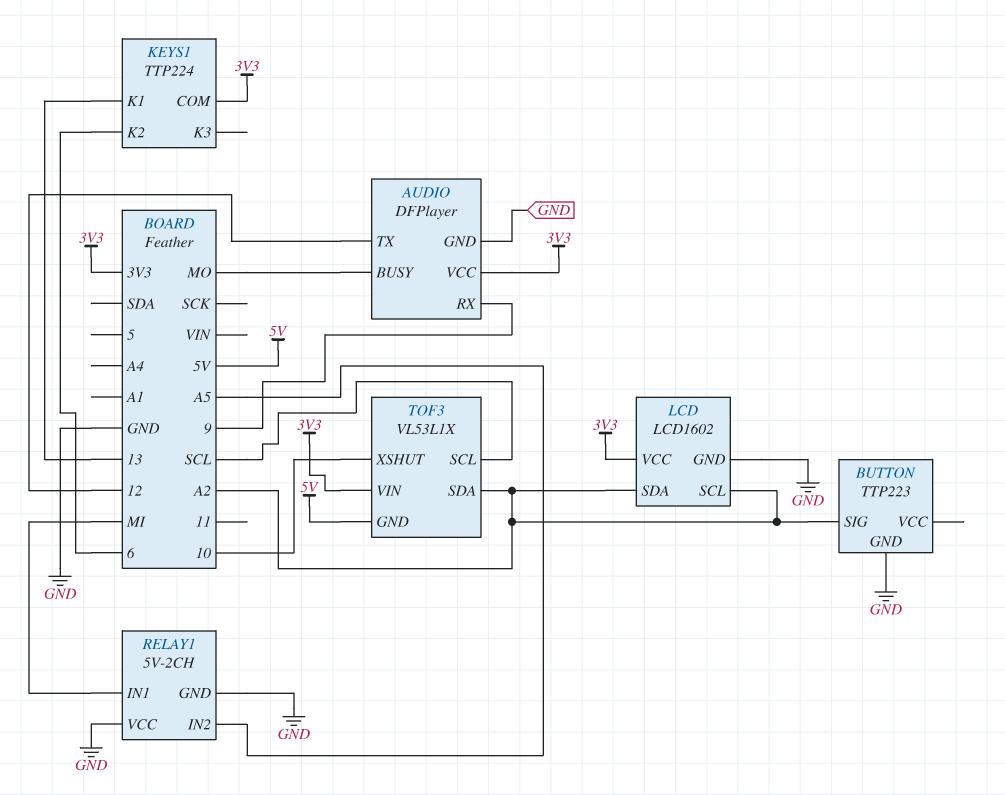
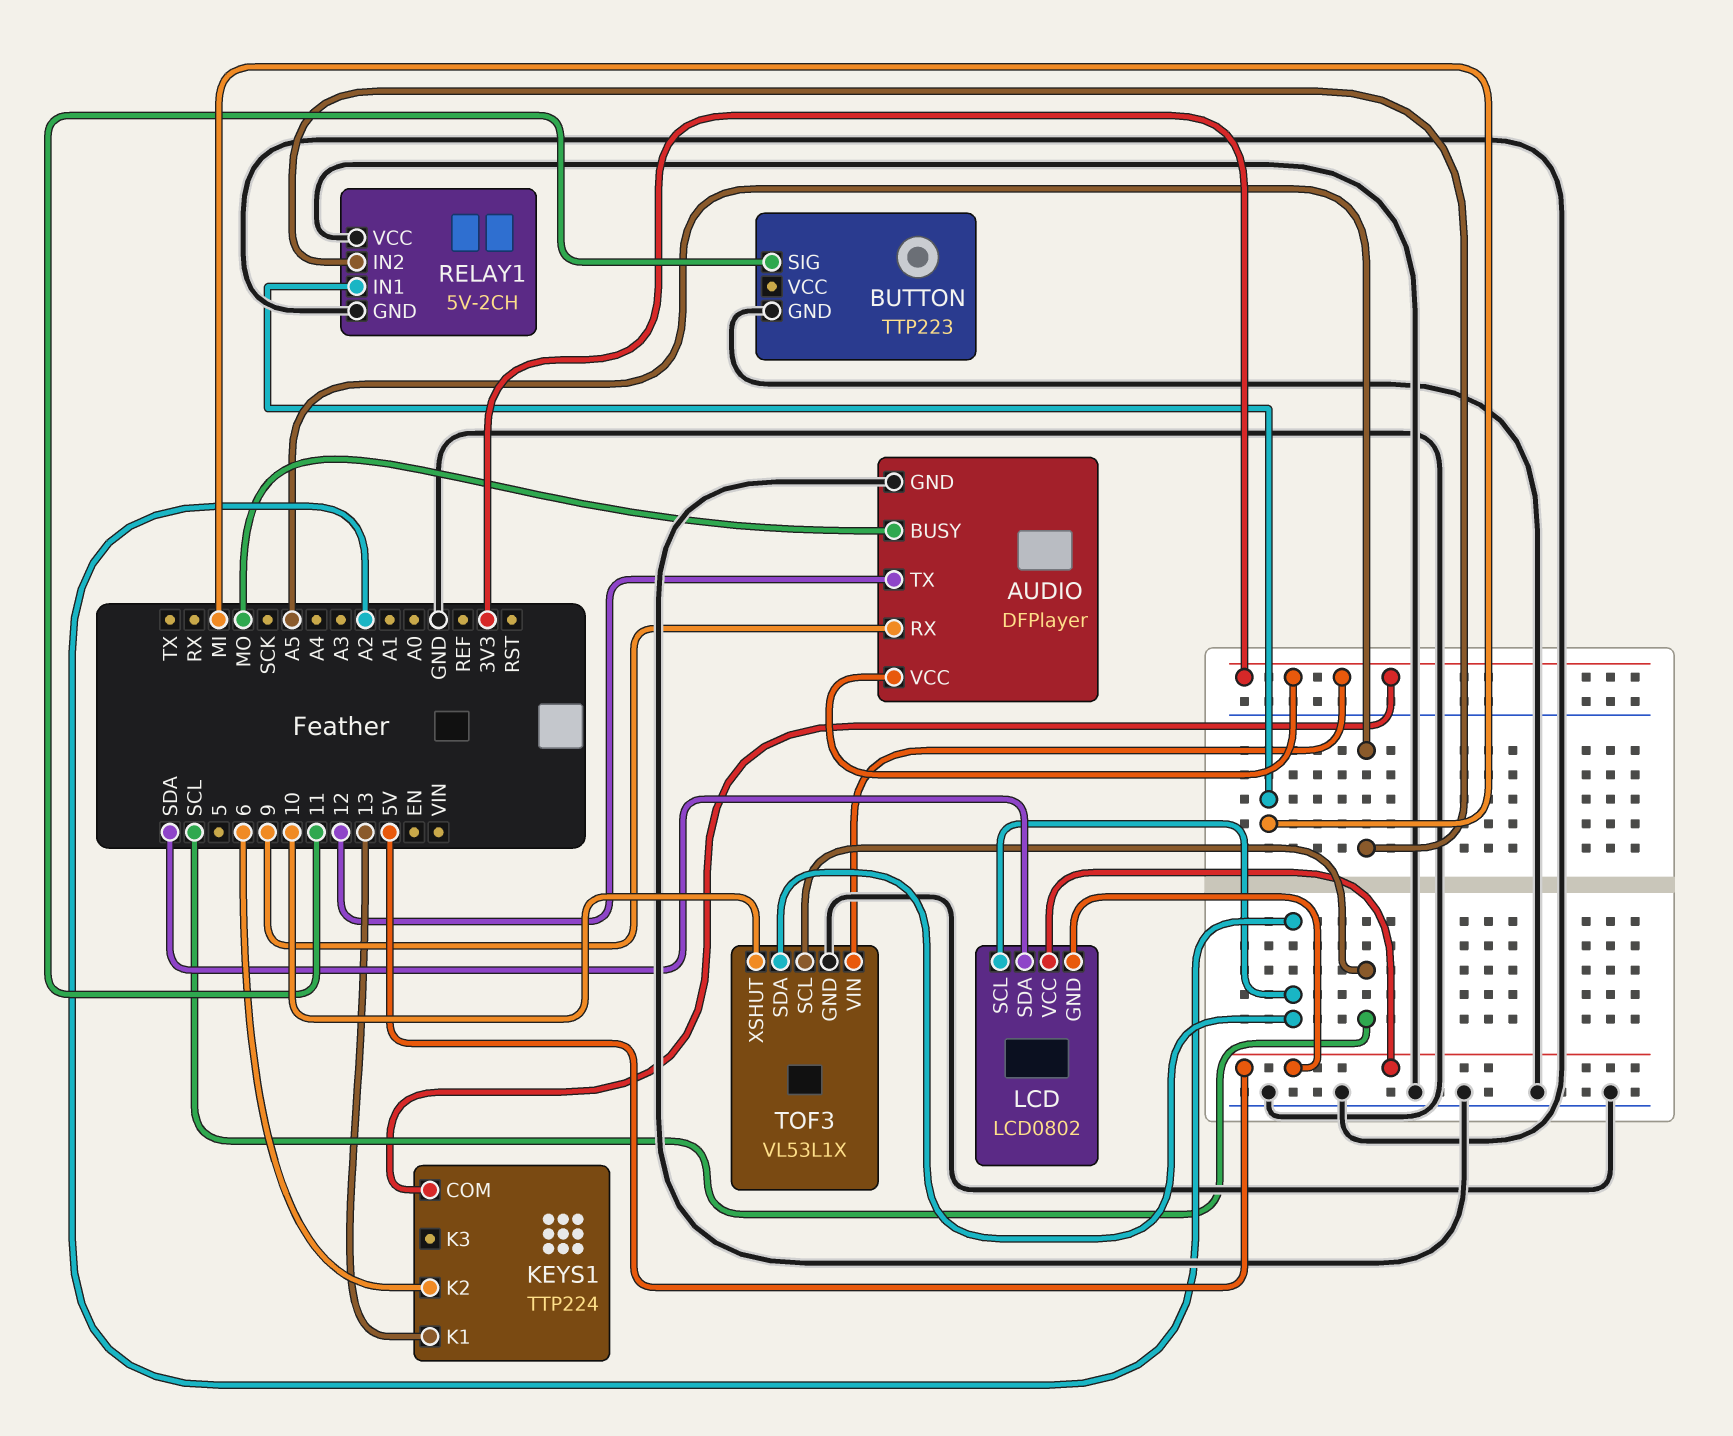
BUTTON pin SIG: A2 -> 11
LCD: LCD1602 -> LCD0802
LCD pin GND: GND -> 5V
LCD pin SDA: A2 -> SDA
LCD pin VCC: 3V3 -> 5V
TOF3 pin GND: 5V -> GND

